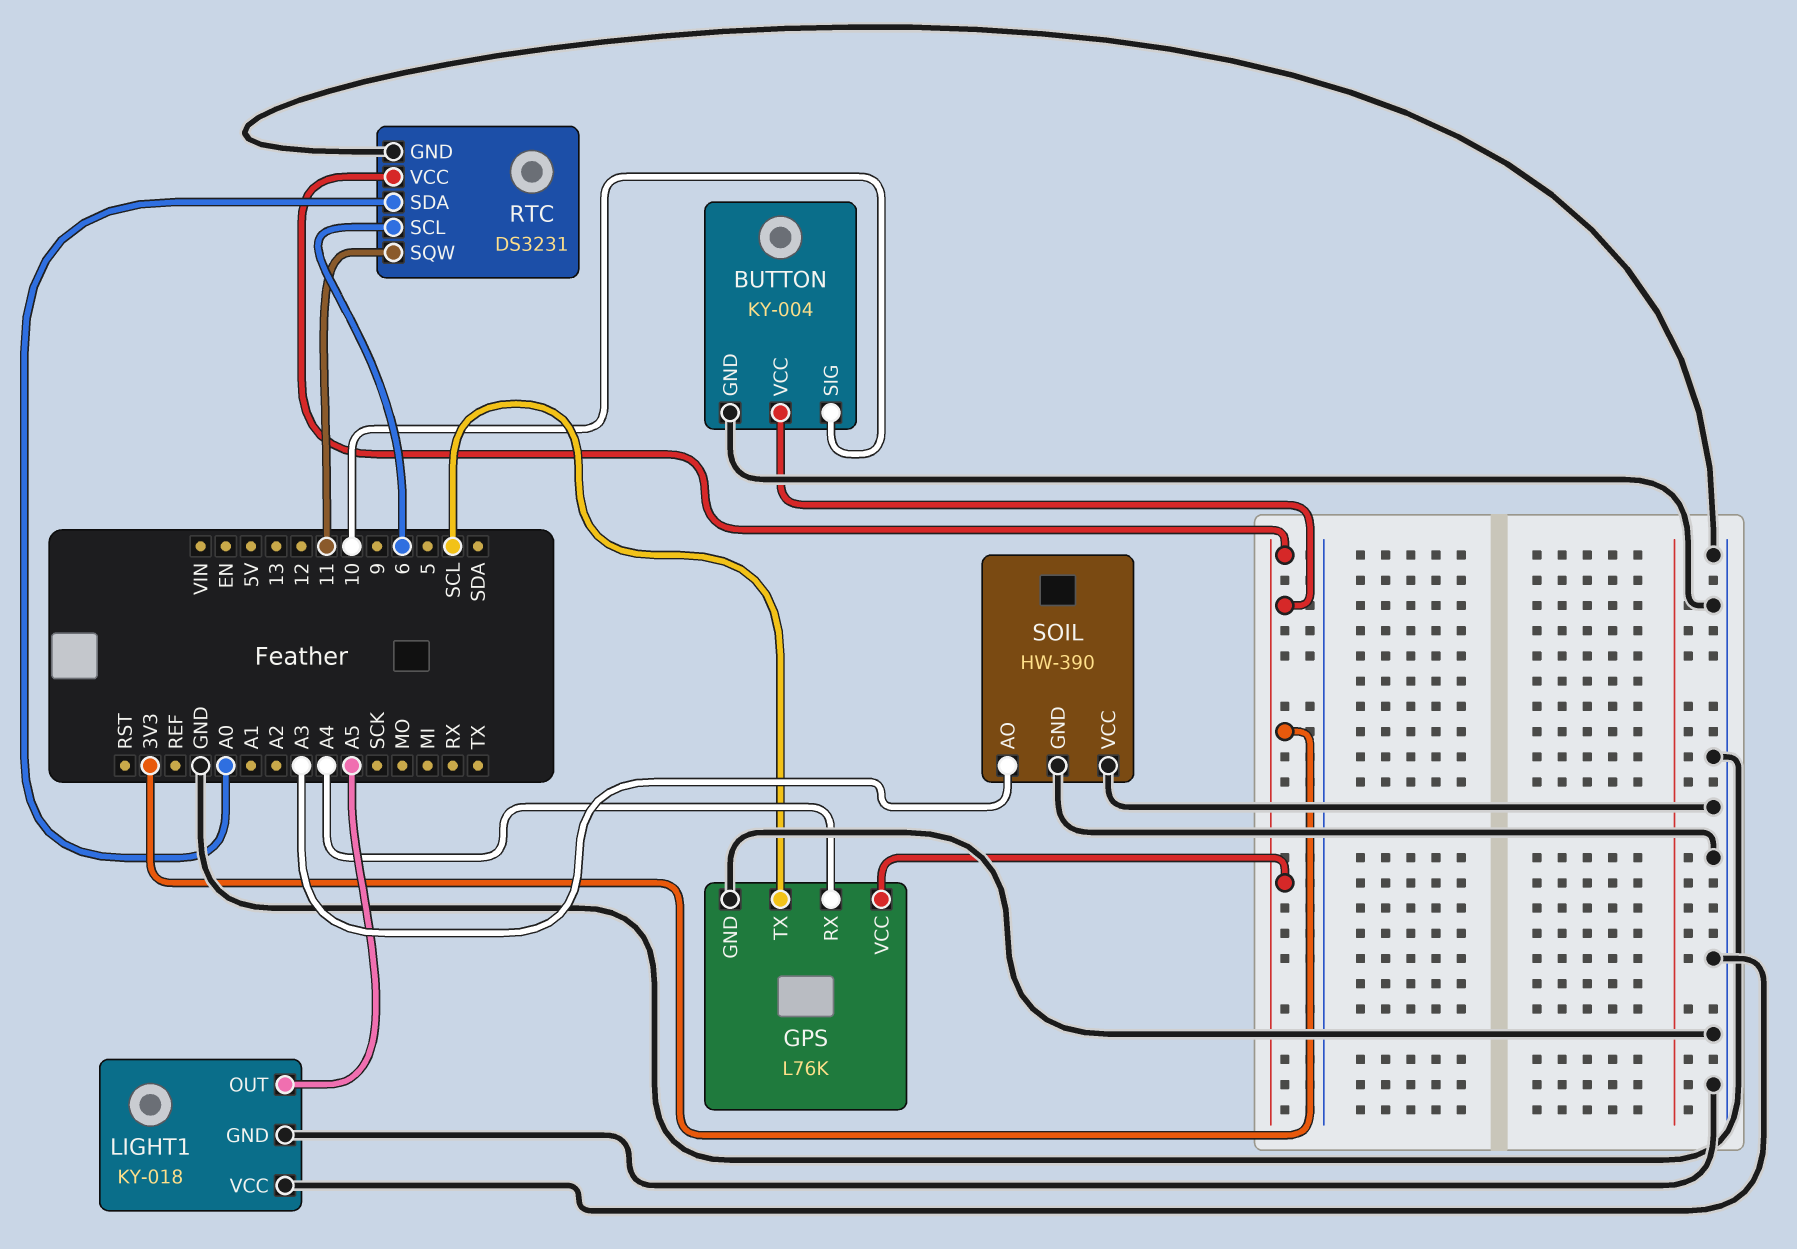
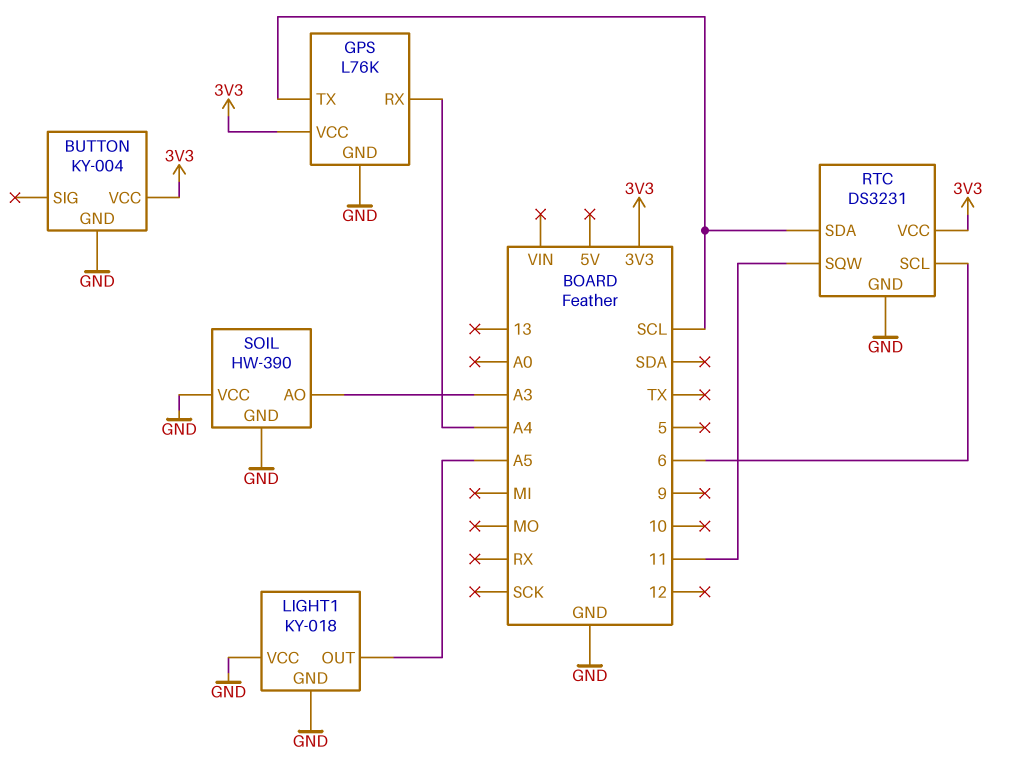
BUTTON pin SIG: 10 -> none
RTC pin SDA: A0 -> SCL

